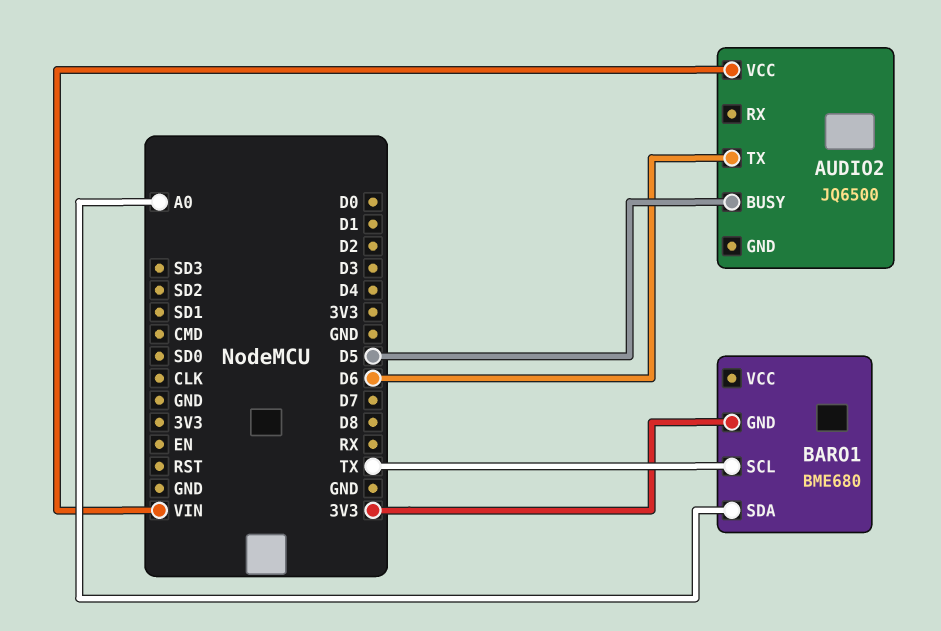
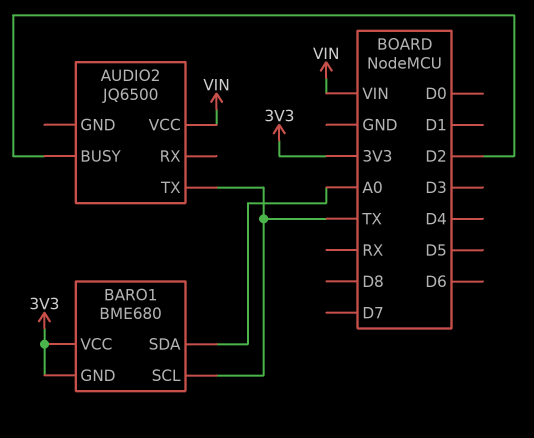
AUDIO2 pin BUSY: D5 -> D2
AUDIO2 pin TX: D6 -> TX
BARO1 pin VCC: none -> 3V3

